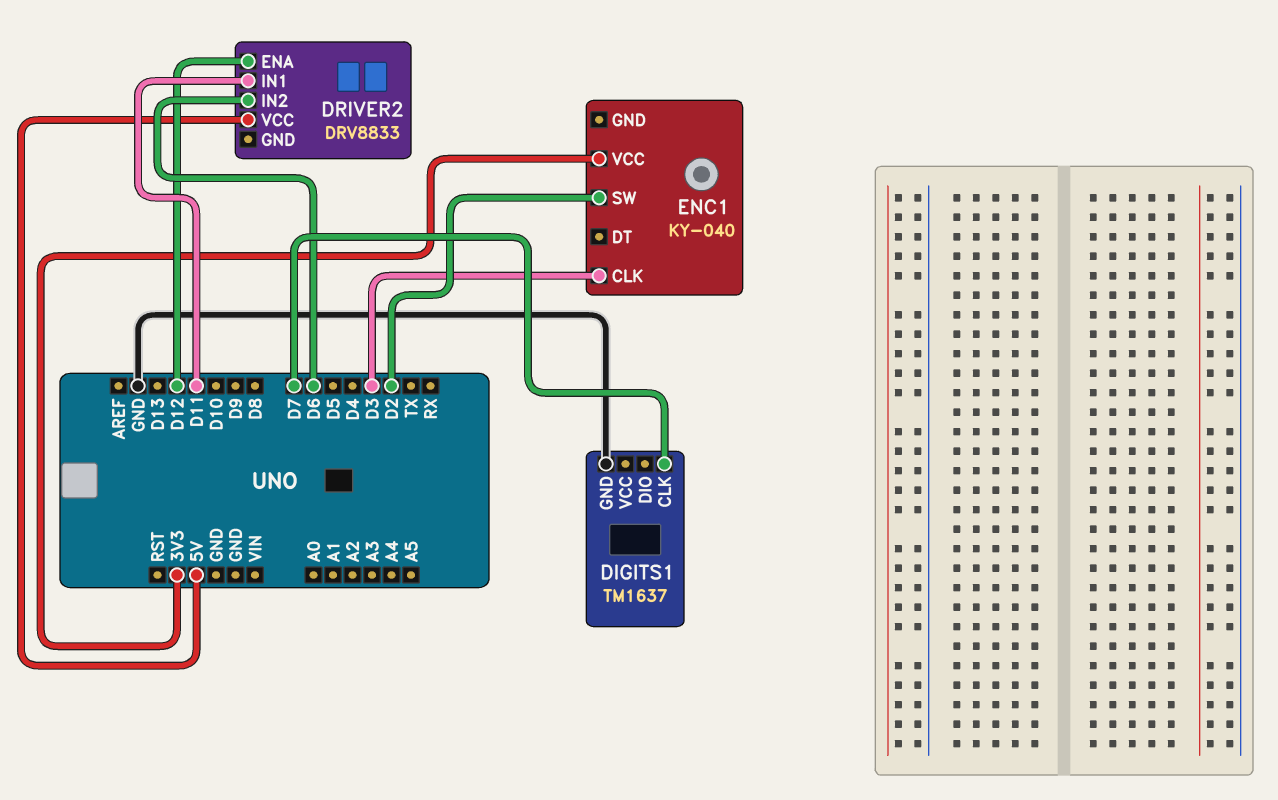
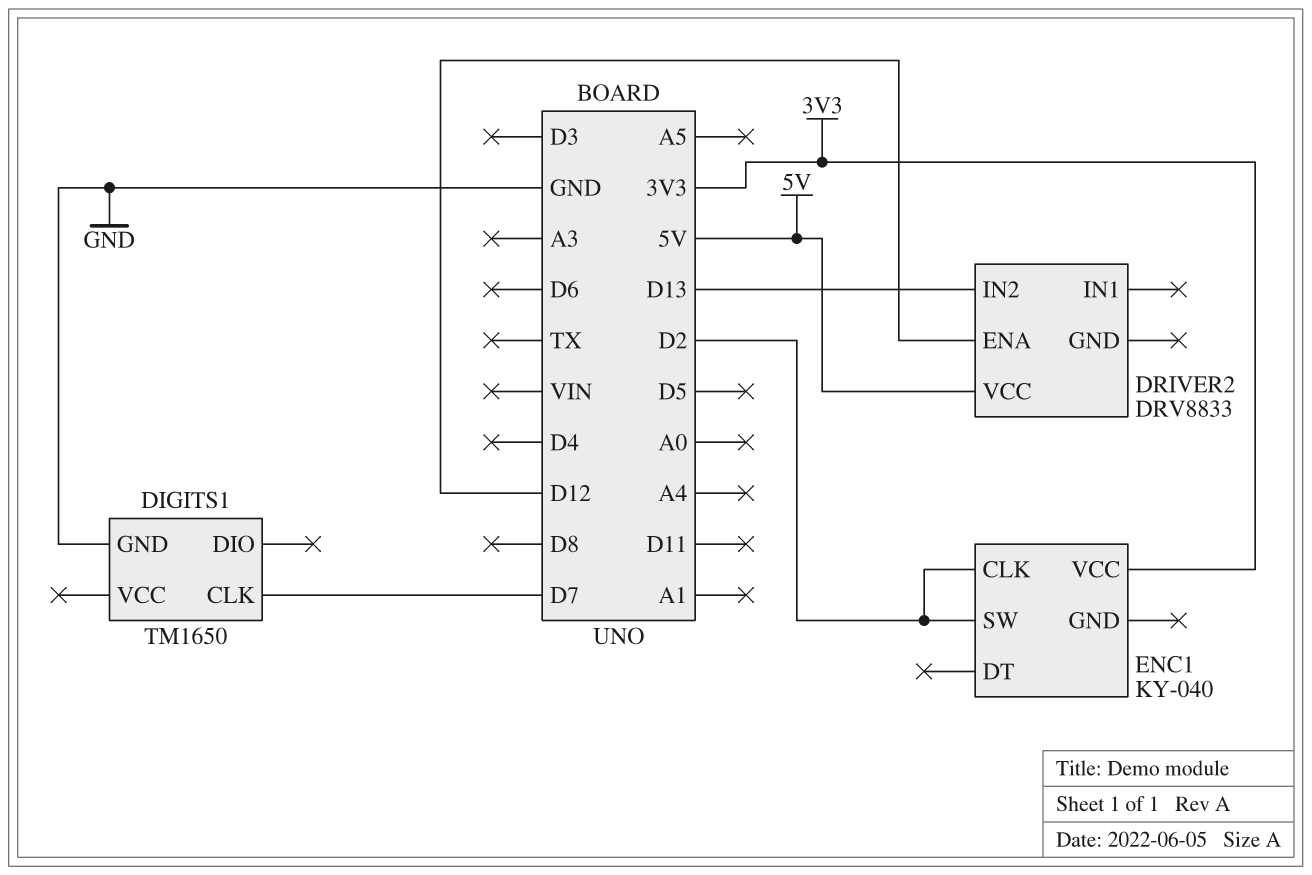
DIGITS1: TM1637 -> TM1650
DRIVER2 pin IN1: D11 -> none
DRIVER2 pin IN2: D6 -> D13
ENC1 pin CLK: D3 -> D2

